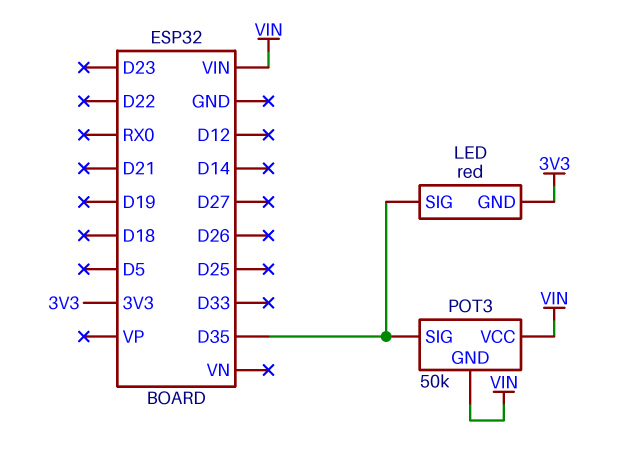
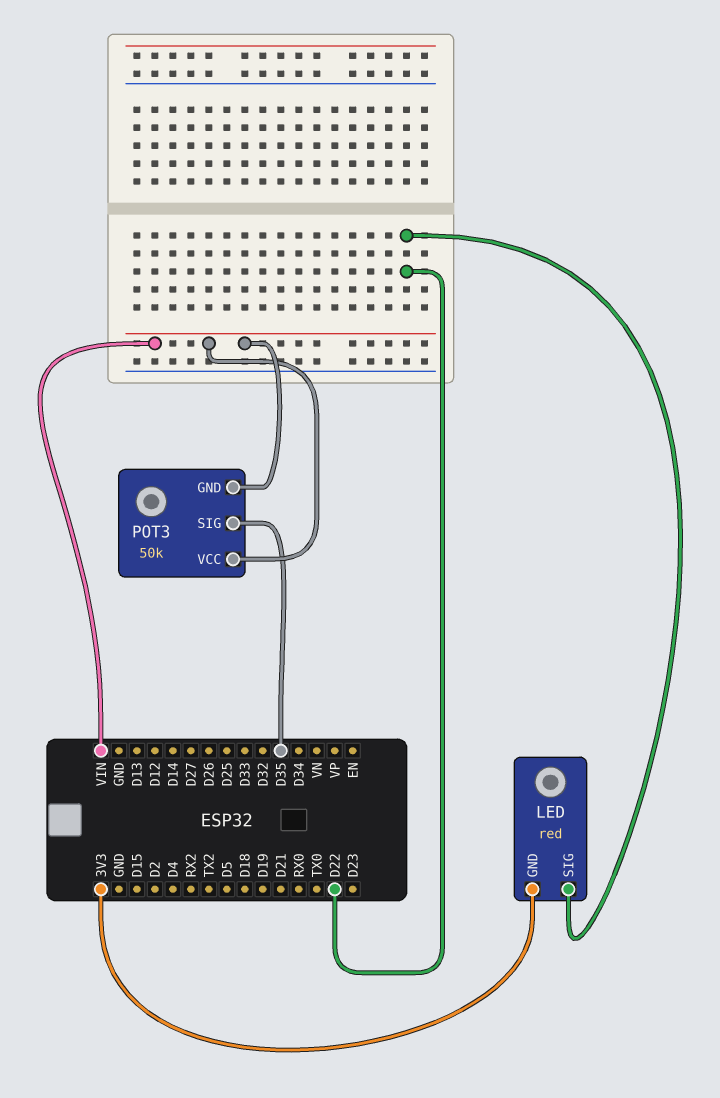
LED pin SIG: D35 -> D22

